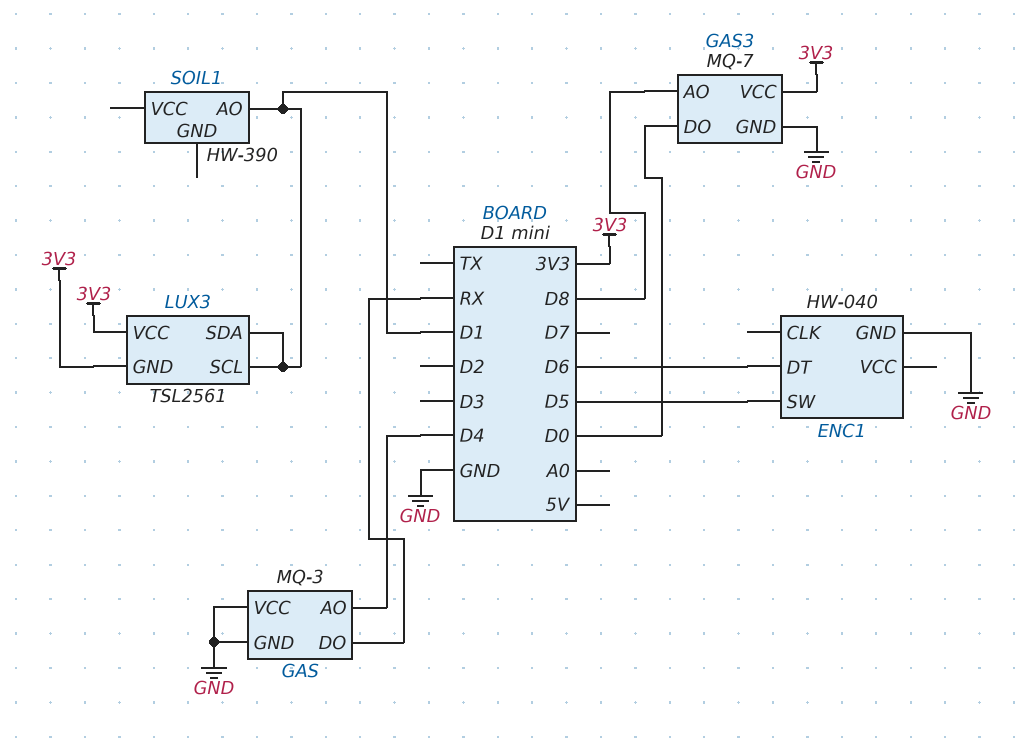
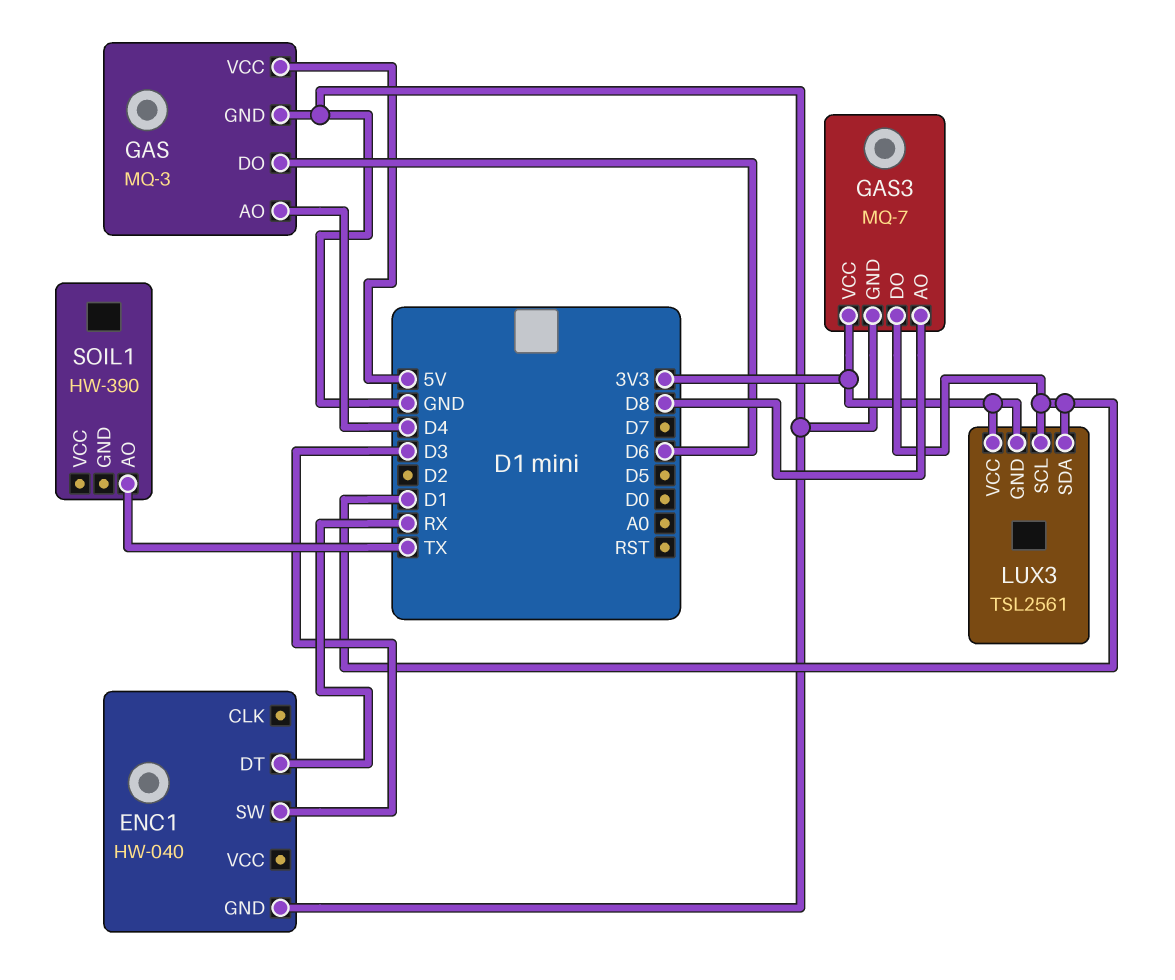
ENC1 pin DT: D6 -> RX
ENC1 pin SW: D5 -> D3
GAS pin DO: RX -> D6
GAS pin VCC: GND -> 5V
GAS3 pin DO: D0 -> D1
SOIL1 pin AO: D1 -> TX

